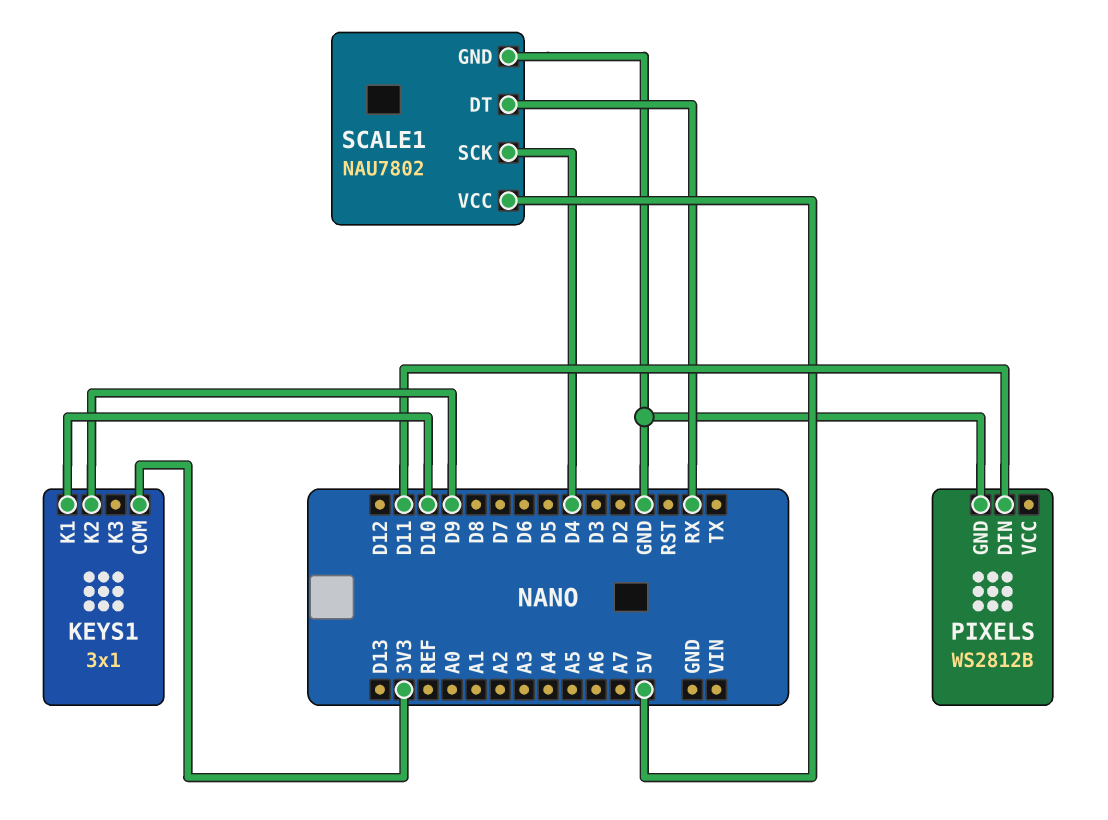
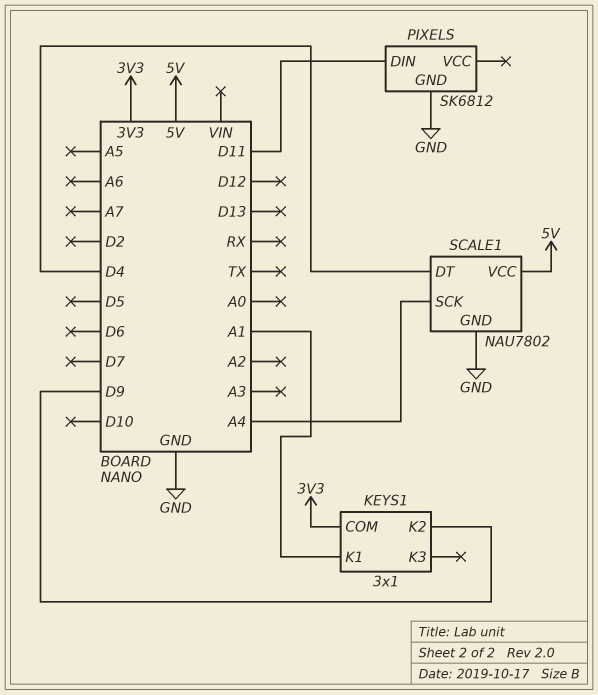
KEYS1 pin K1: D10 -> A1
PIXELS: WS2812B -> SK6812
SCALE1 pin DT: RX -> D4
SCALE1 pin SCK: D4 -> A4

